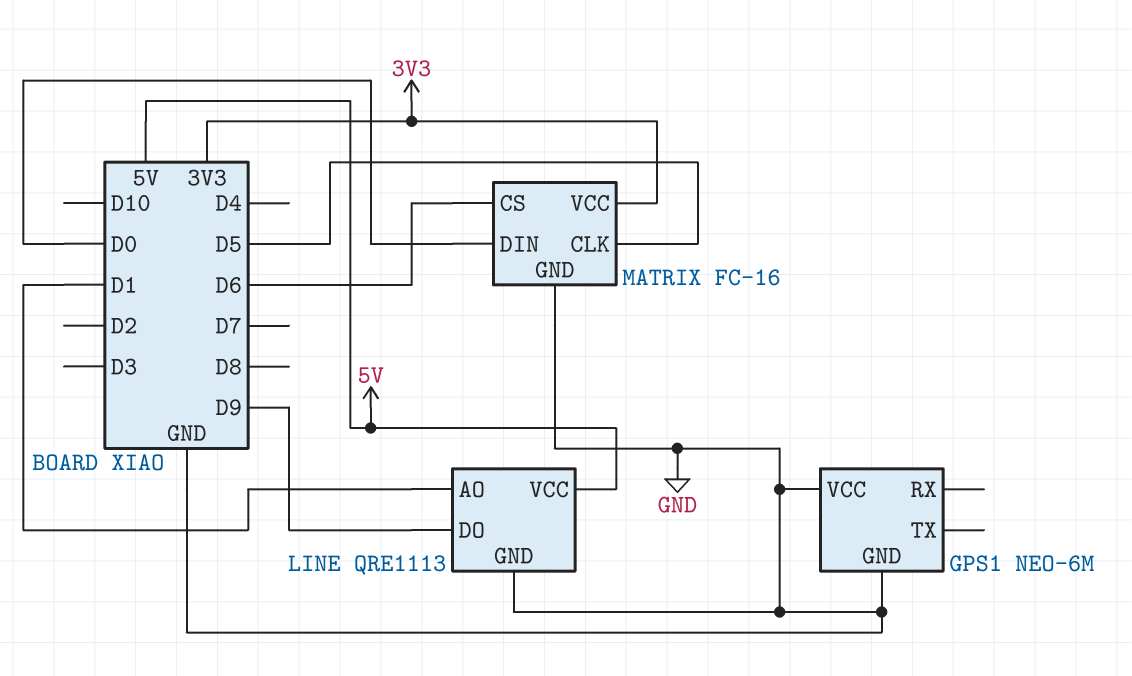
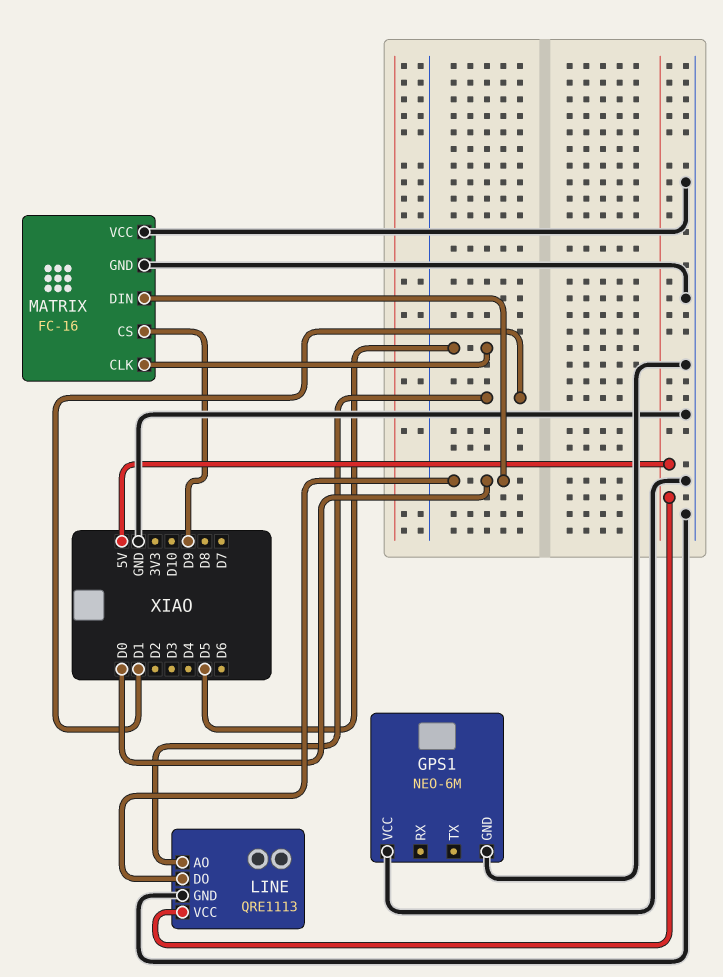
LINE pin DO: D9 -> D0
MATRIX pin CS: D6 -> D9
MATRIX pin VCC: 3V3 -> GND

